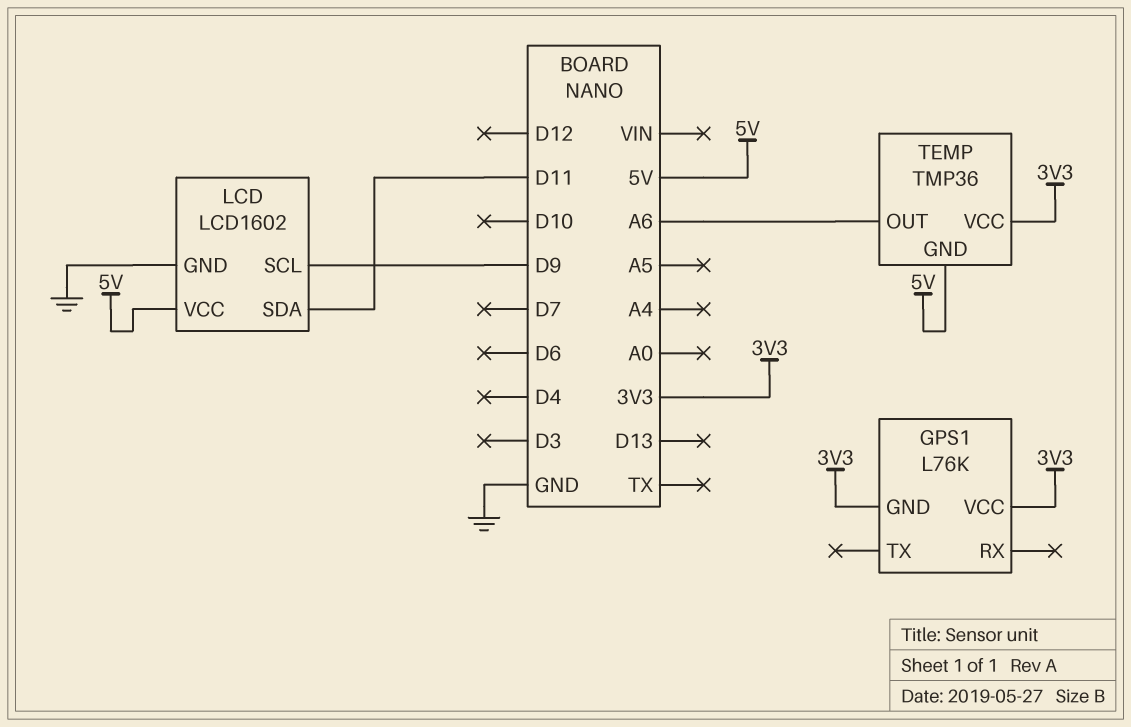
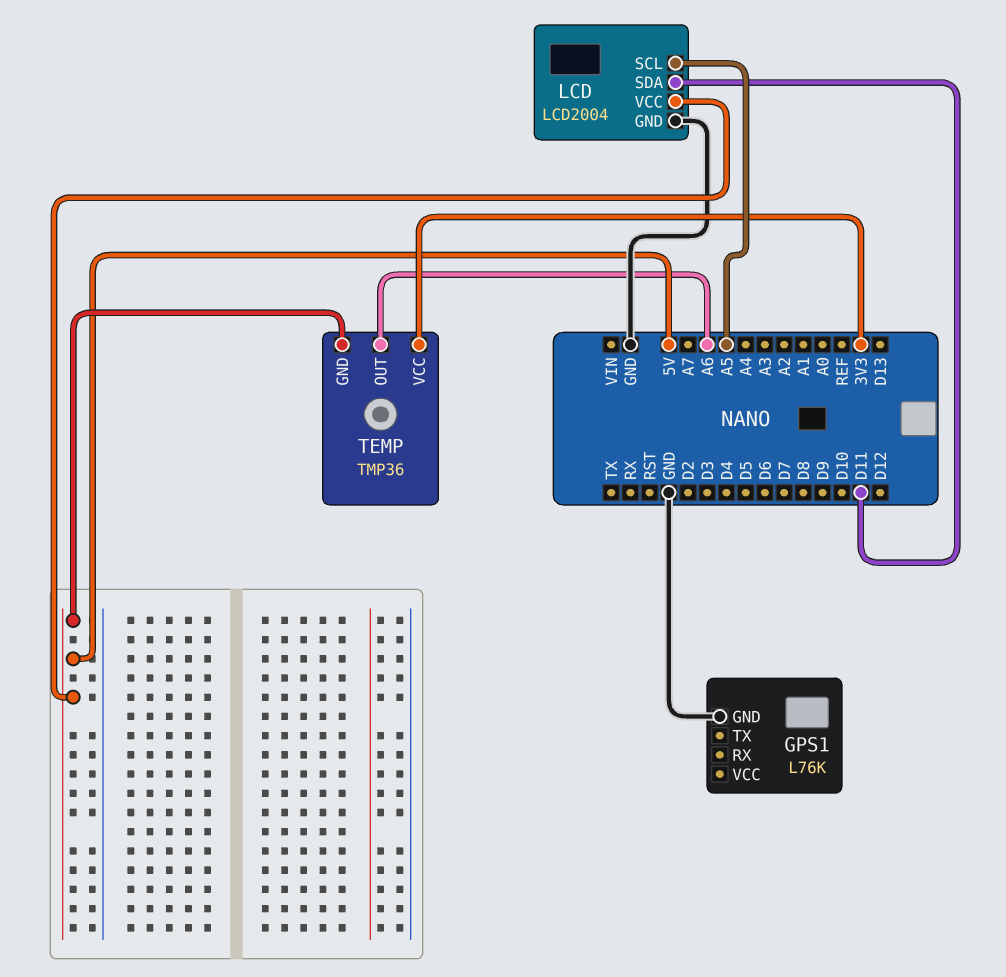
GPS1 pin GND: 3V3 -> GND
GPS1 pin VCC: 3V3 -> none
LCD: LCD1602 -> LCD2004
LCD pin SCL: D9 -> A5

